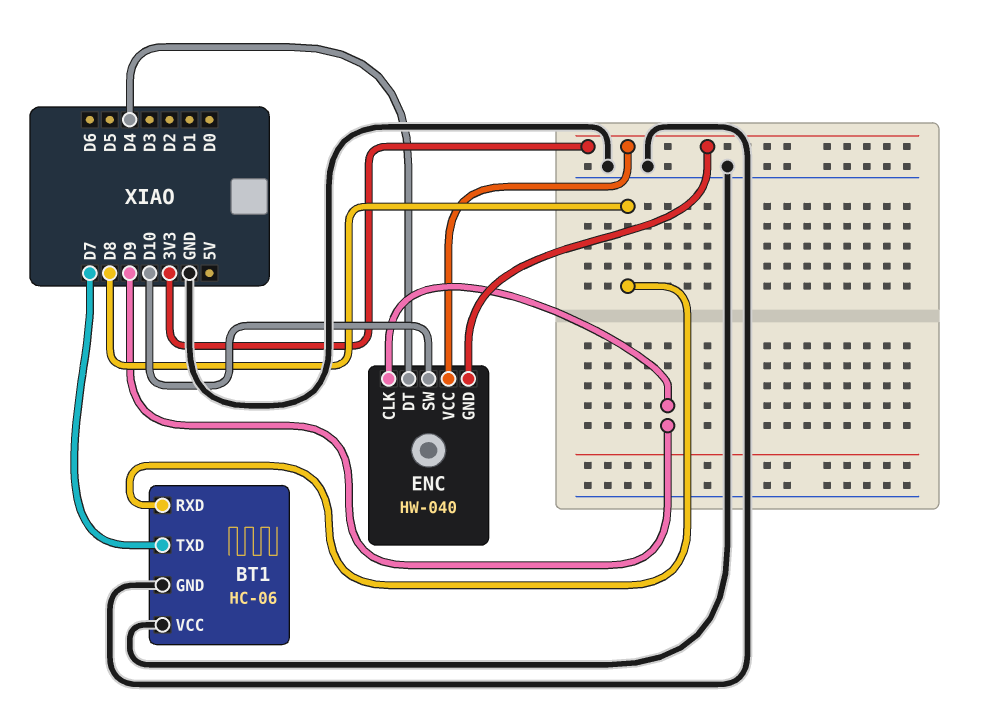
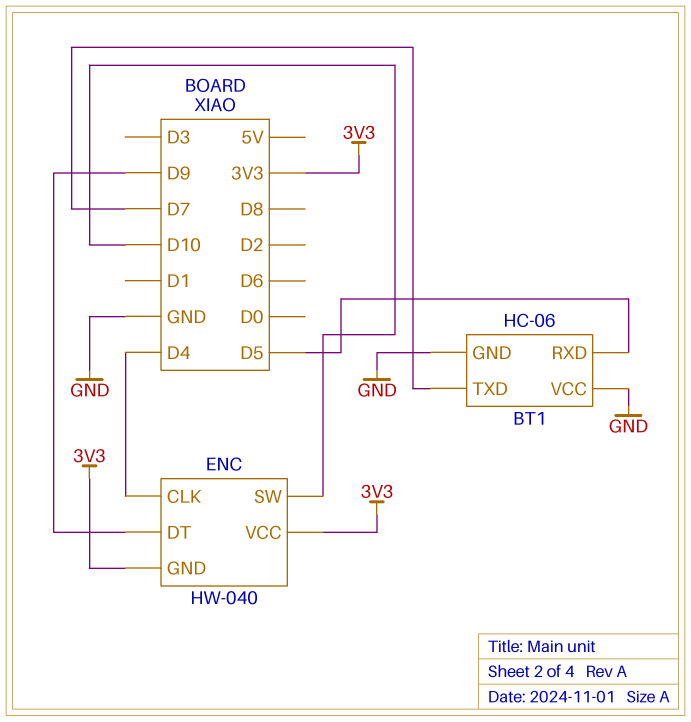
BT1 pin RXD: D8 -> D5
ENC pin CLK: D9 -> D4
ENC pin DT: D4 -> D9

